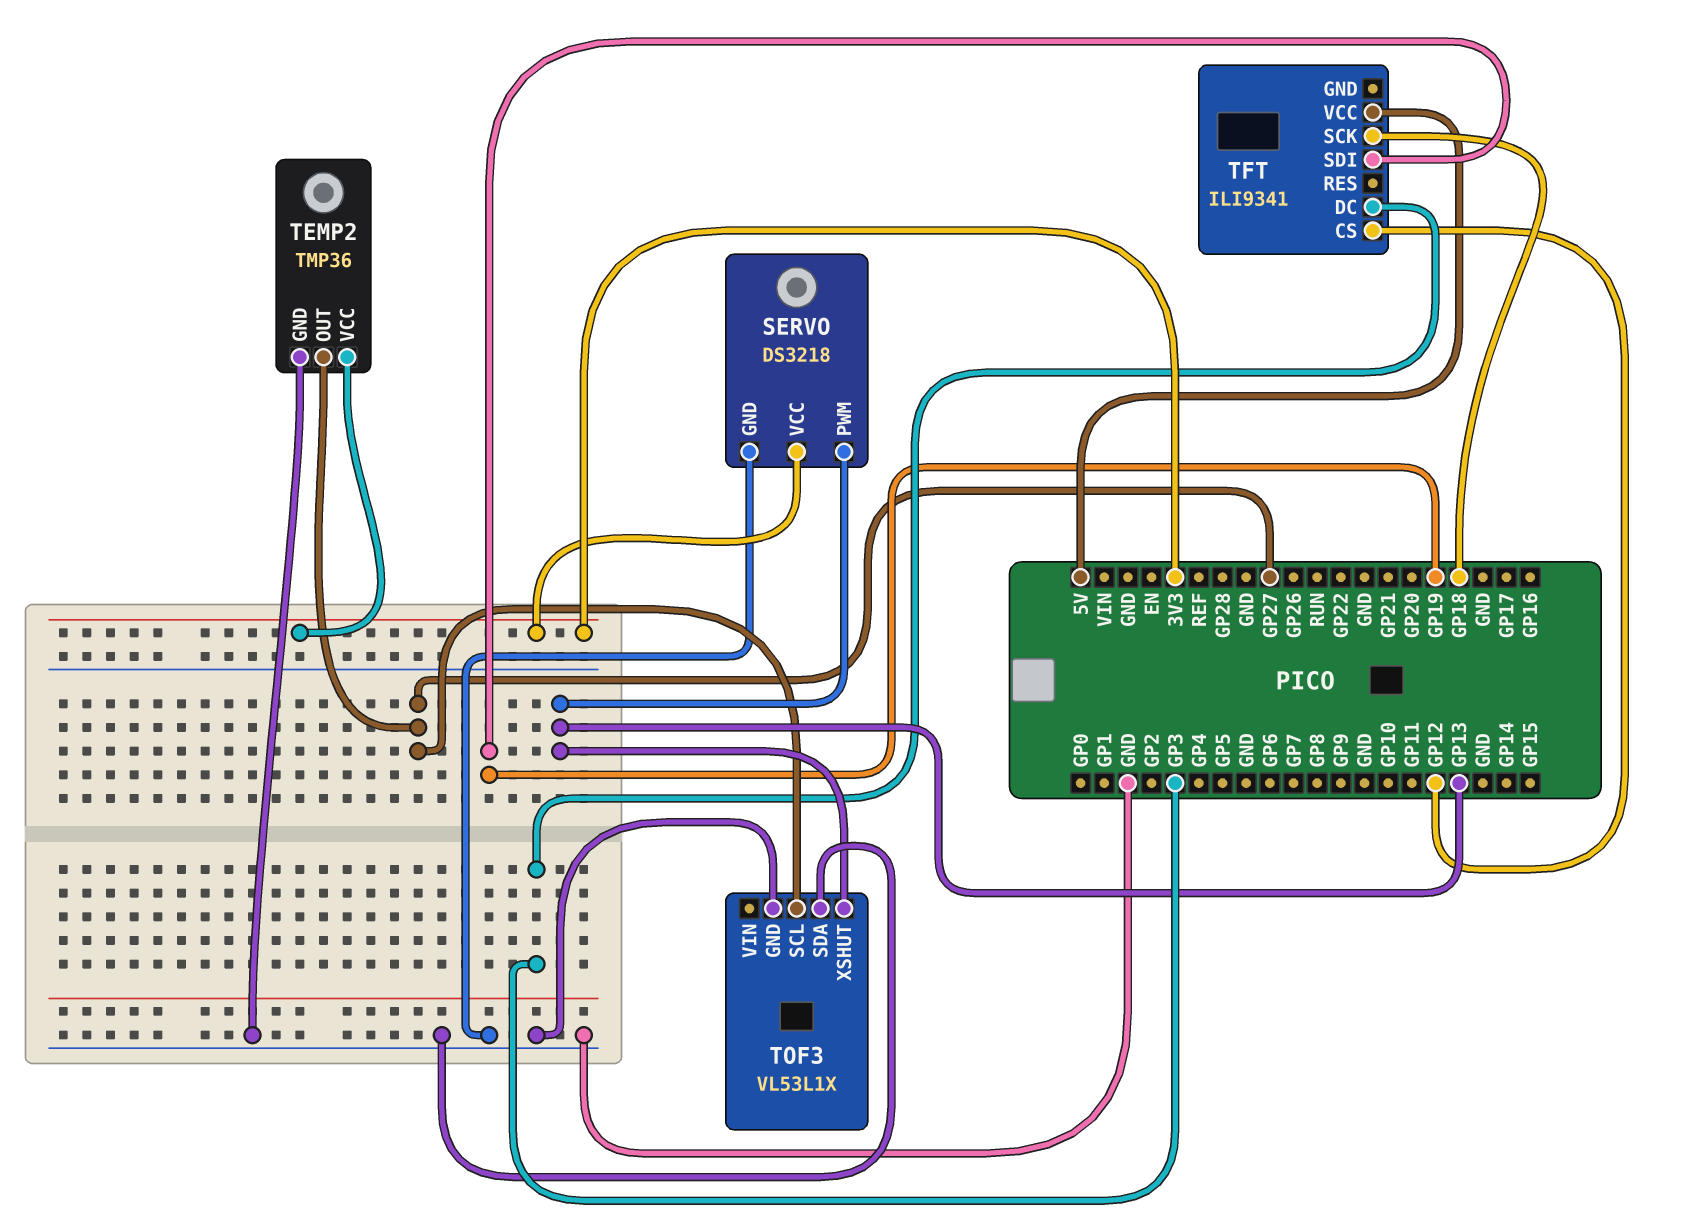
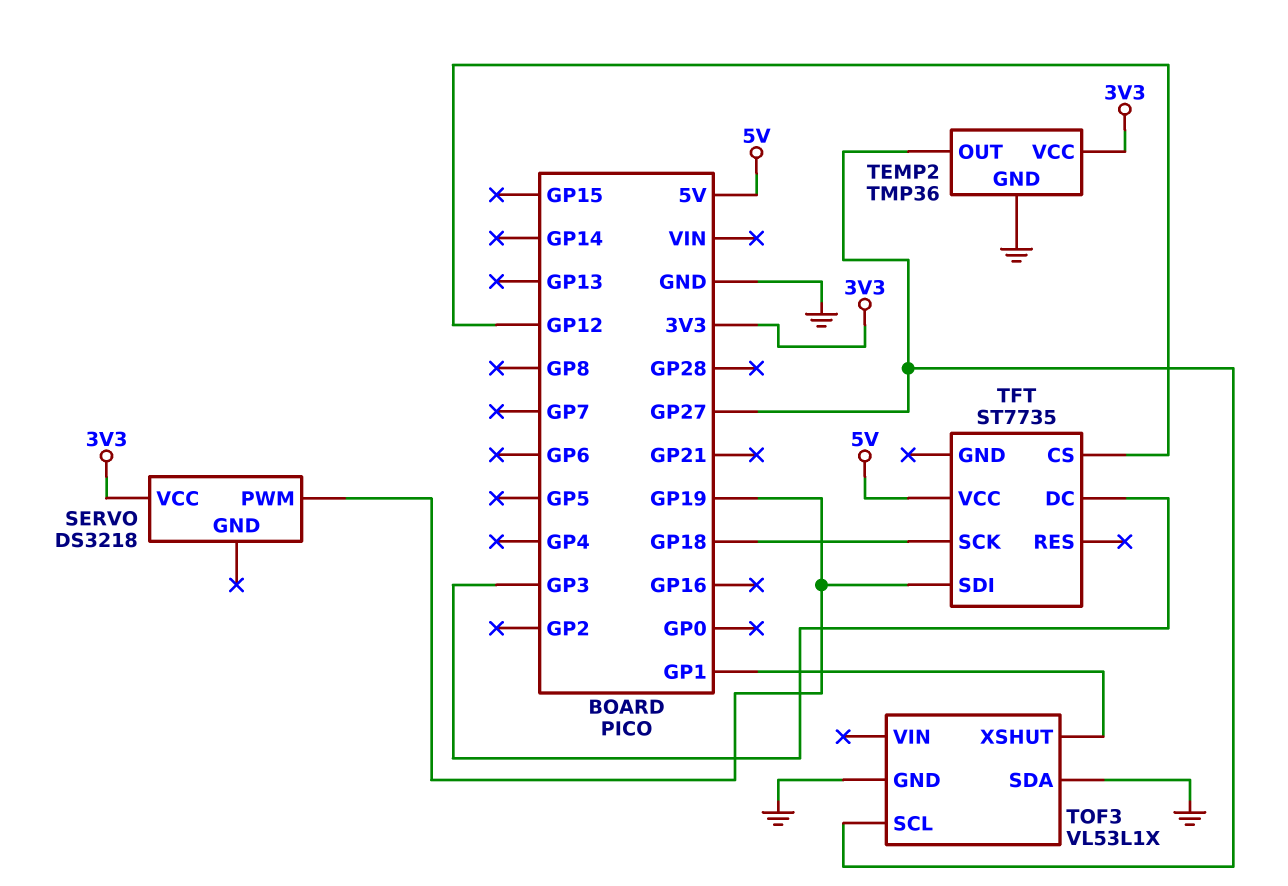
SERVO pin GND: GND -> none
SERVO pin PWM: GP13 -> GP19
TFT: ILI9341 -> ST7735
TOF3 pin XSHUT: GP13 -> GP1

